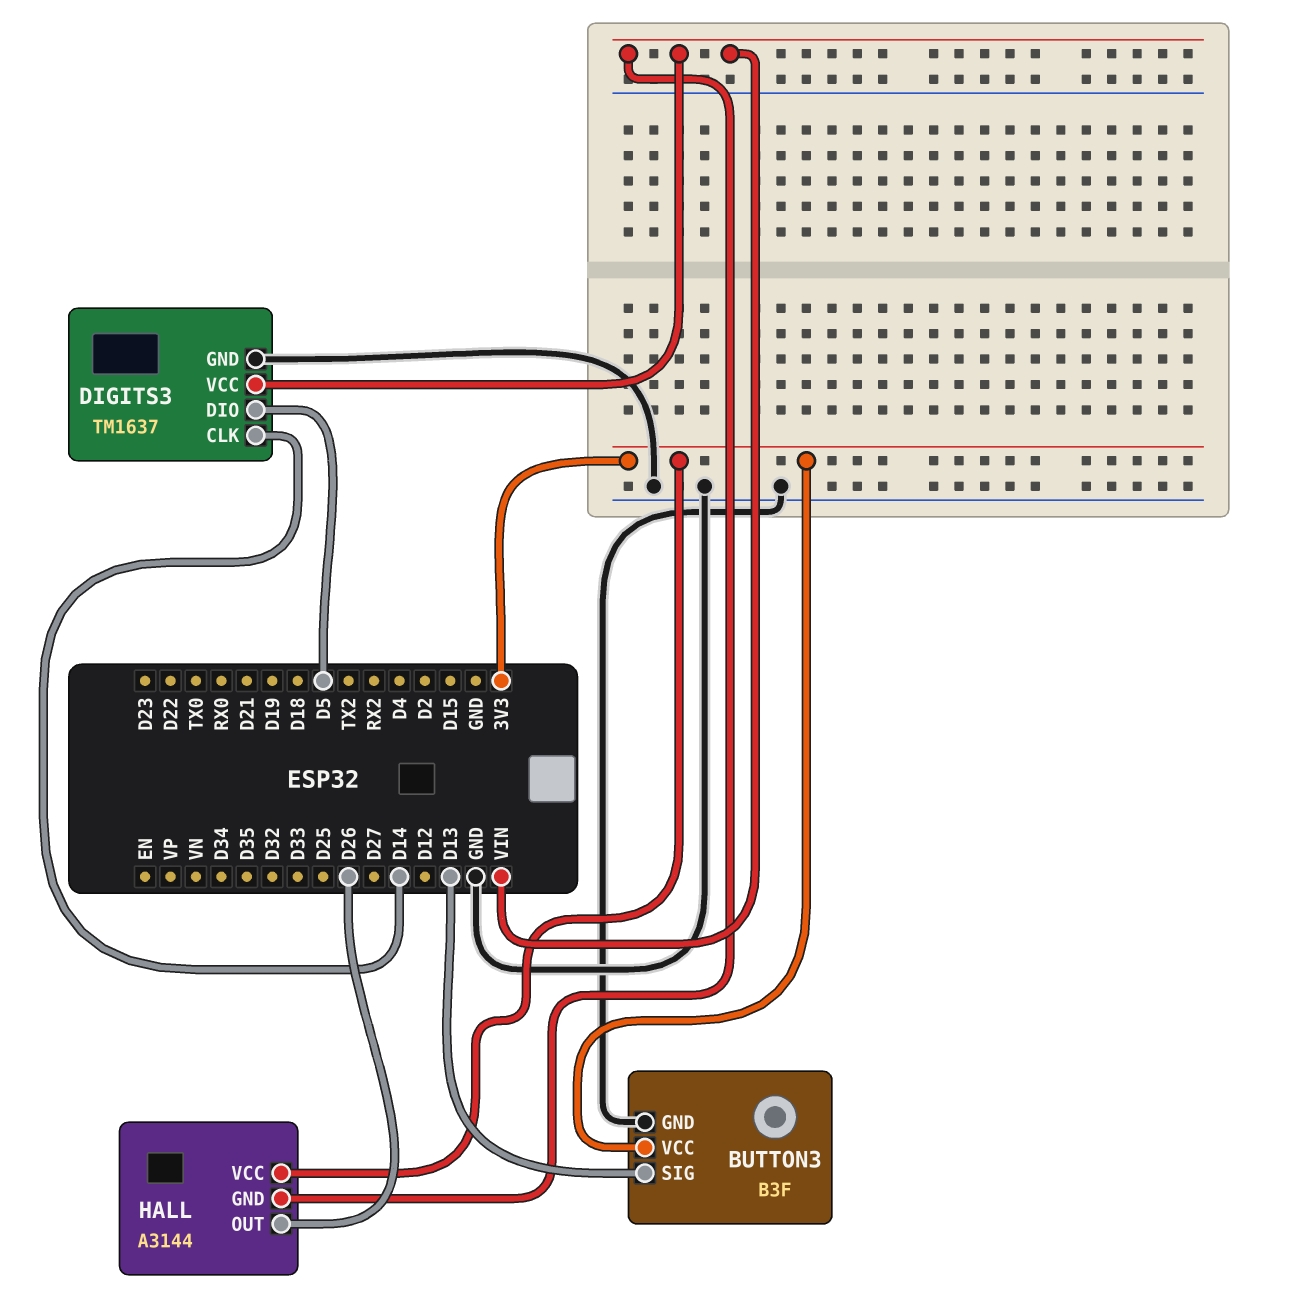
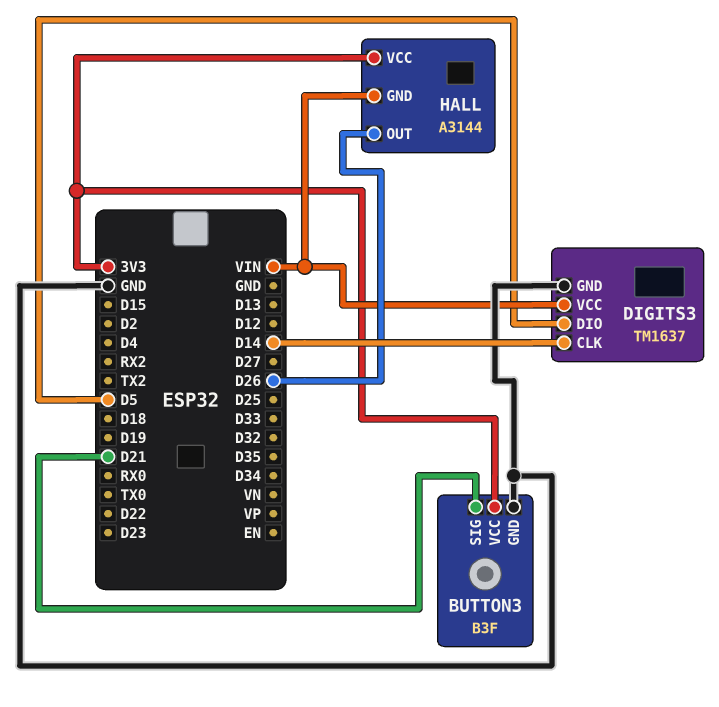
BUTTON3 pin SIG: D13 -> D21

